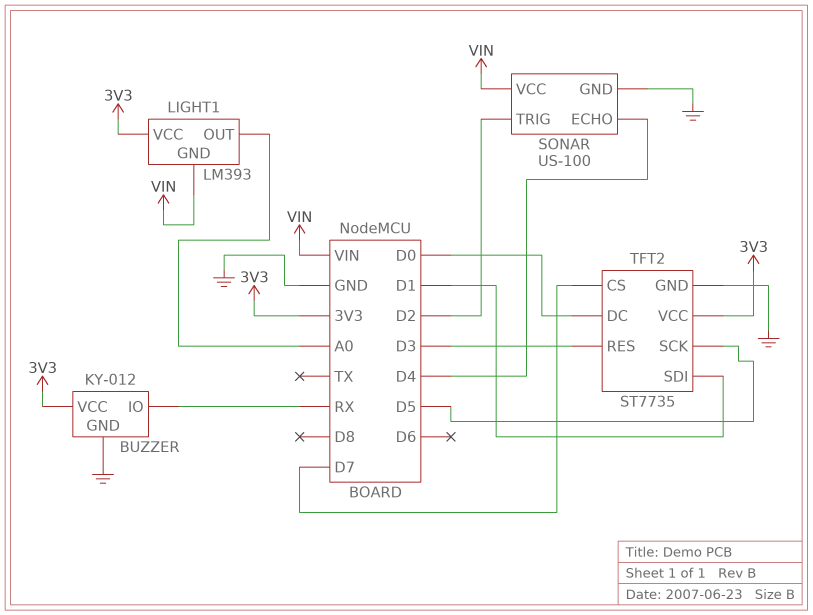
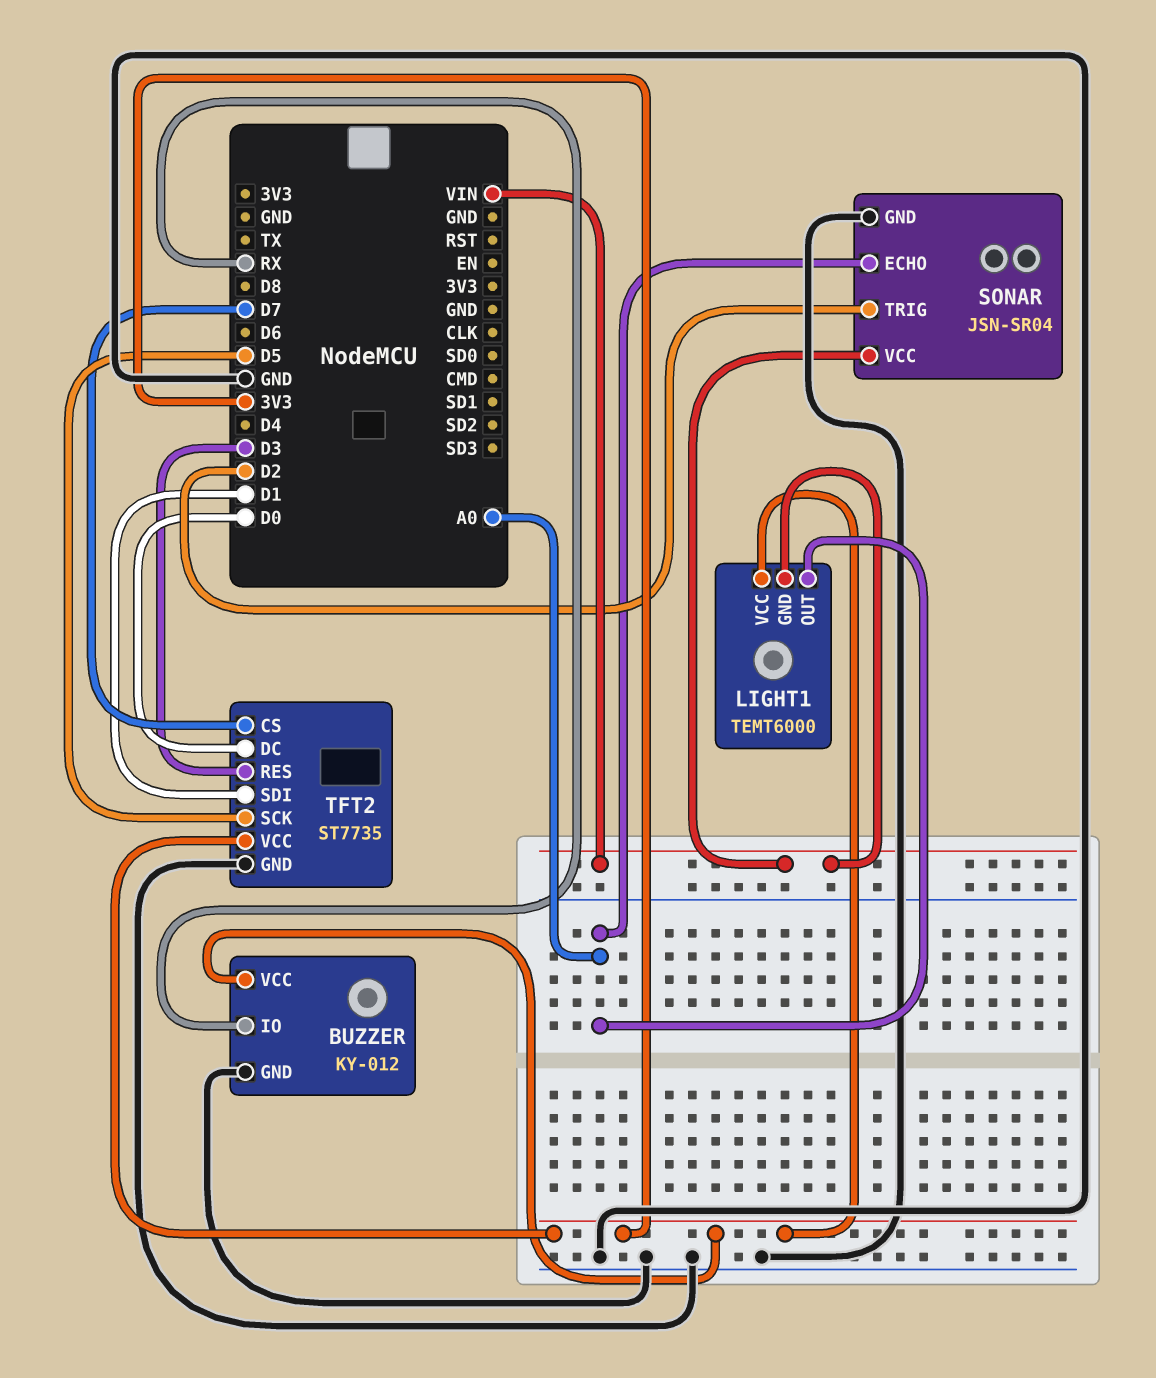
LIGHT1: LM393 -> TEMT6000
SONAR: US-100 -> JSN-SR04
SONAR pin ECHO: D4 -> A0

